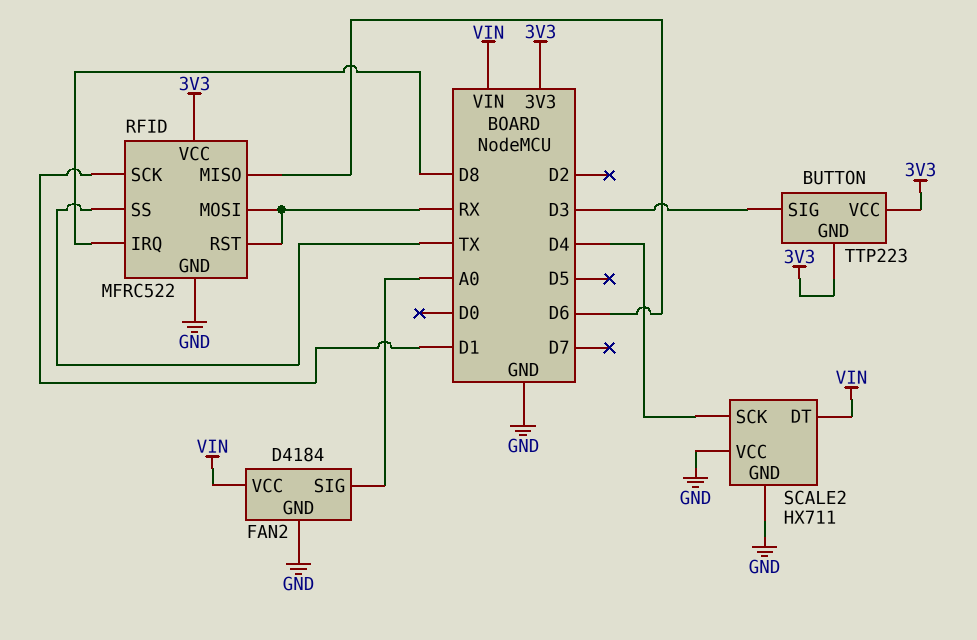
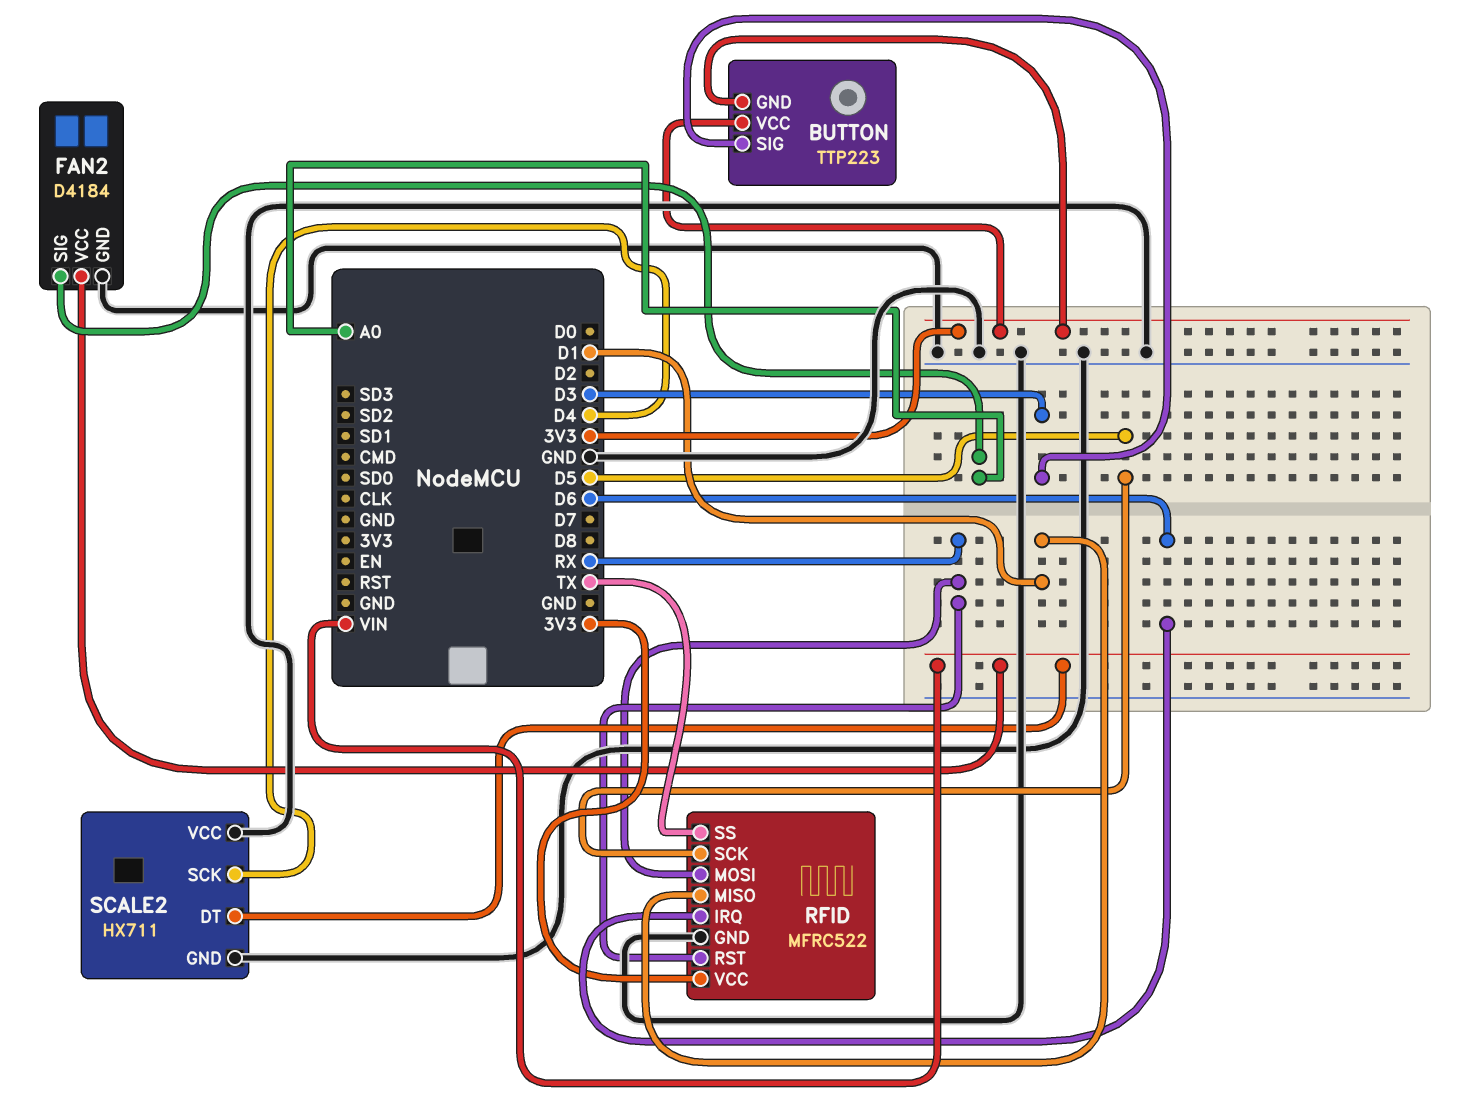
RFID pin IRQ: D8 -> D6
RFID pin MISO: D6 -> D1
RFID pin SCK: D1 -> D5

